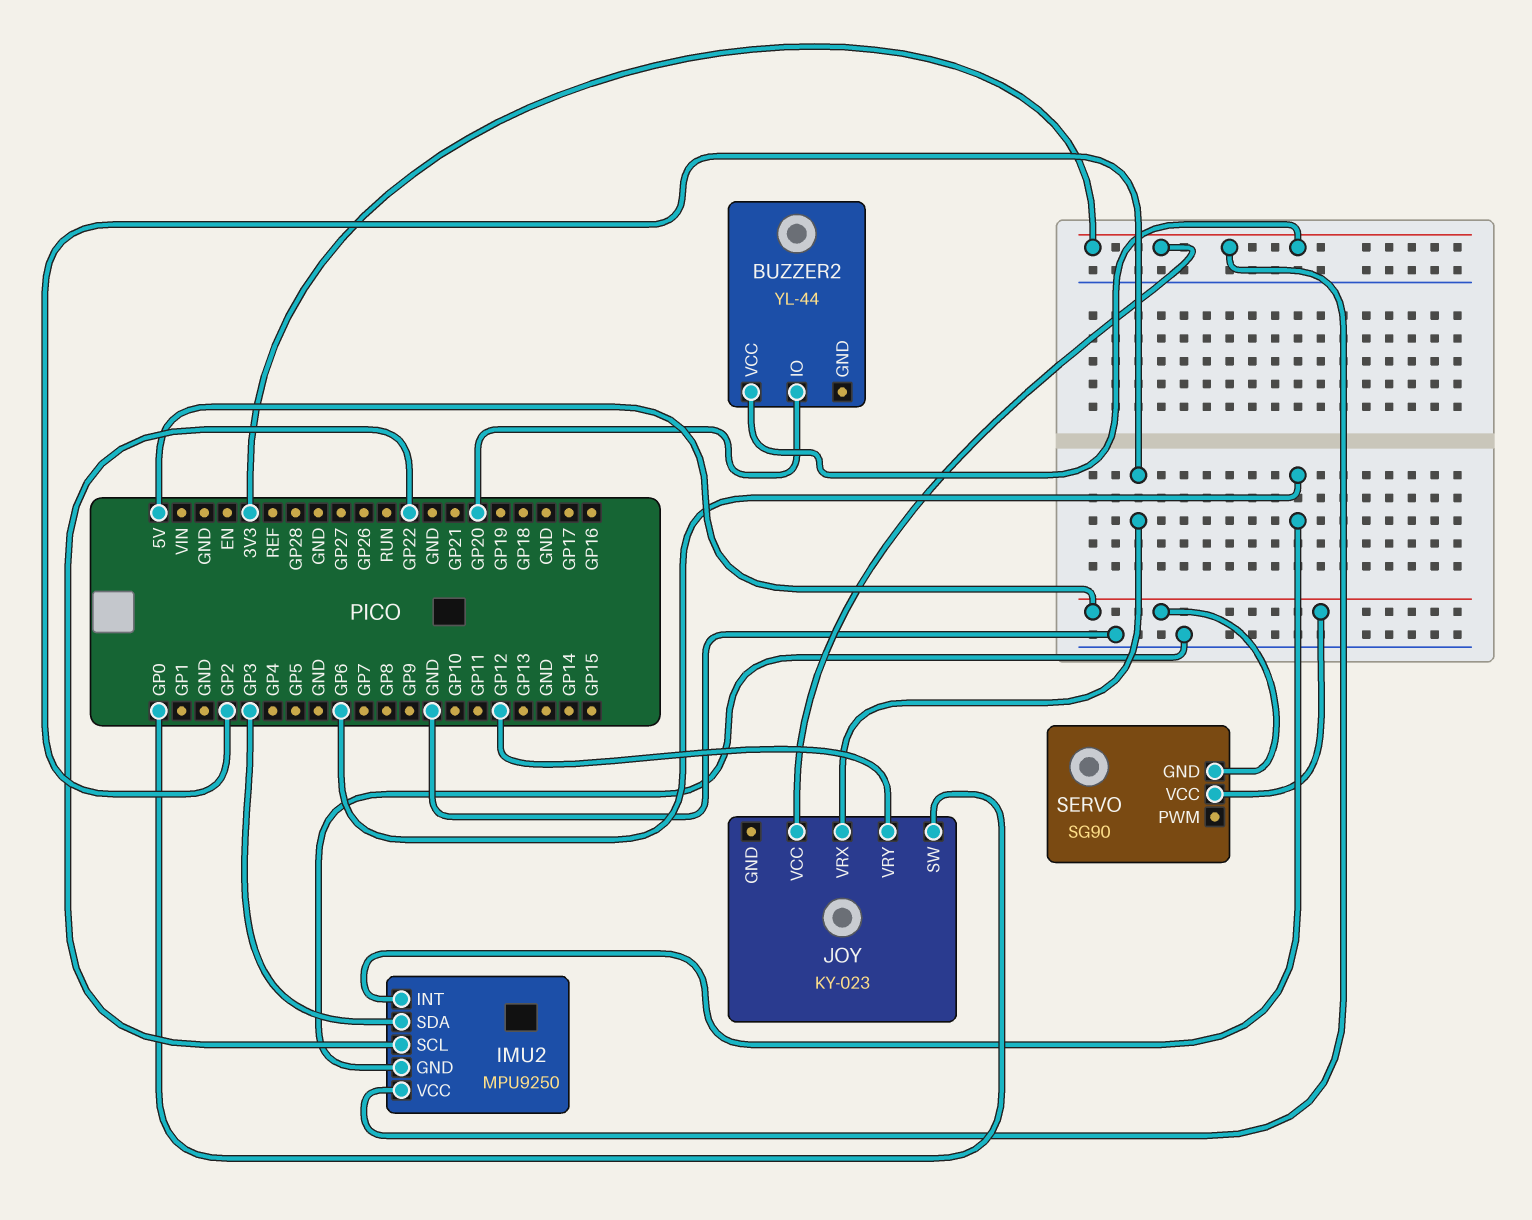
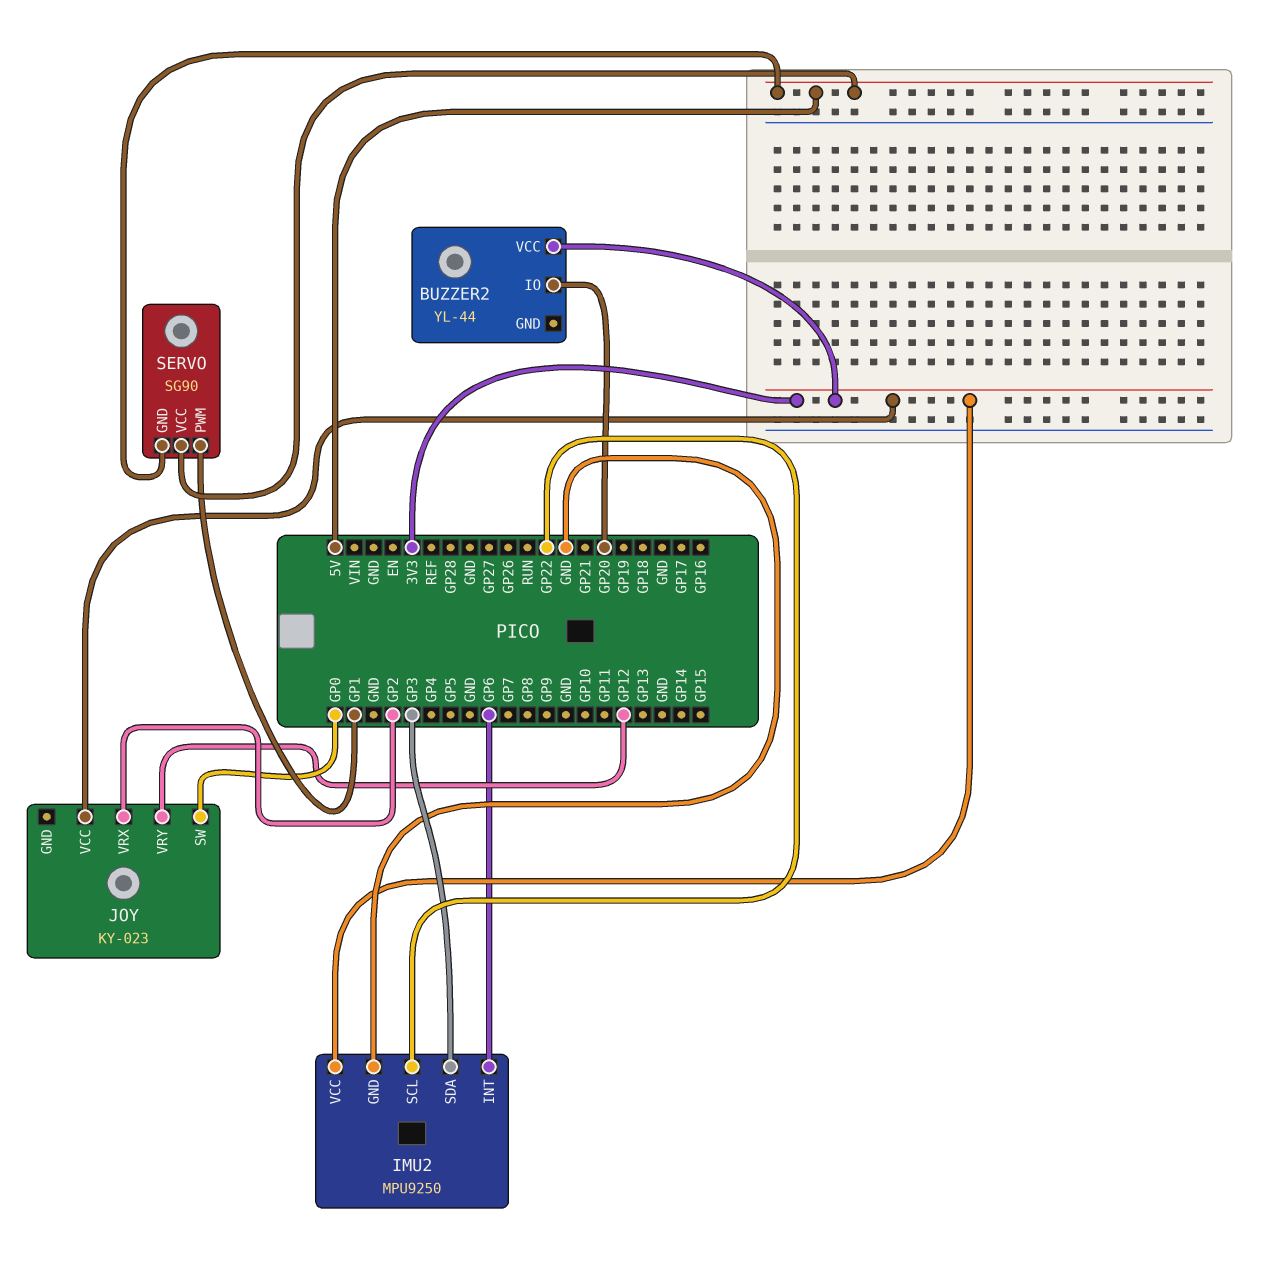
SERVO pin PWM: none -> GP1

